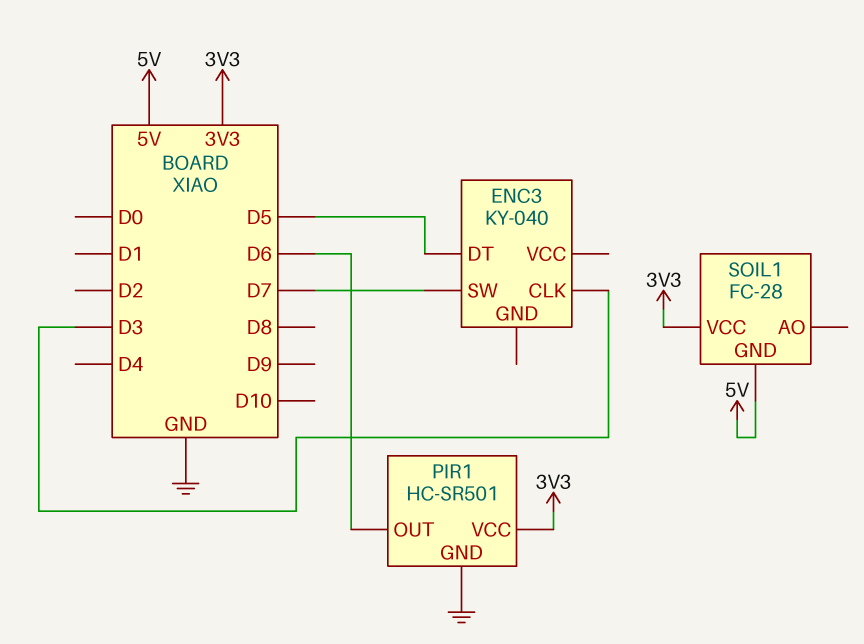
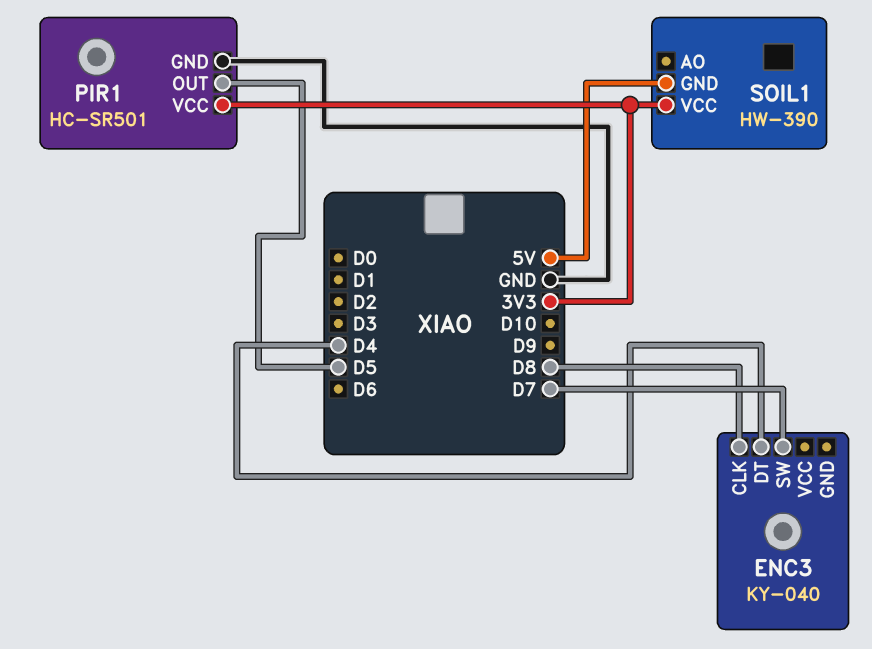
ENC3 pin CLK: D3 -> D8
ENC3 pin DT: D5 -> D4
PIR1 pin OUT: D6 -> D5
SOIL1: FC-28 -> HW-390

